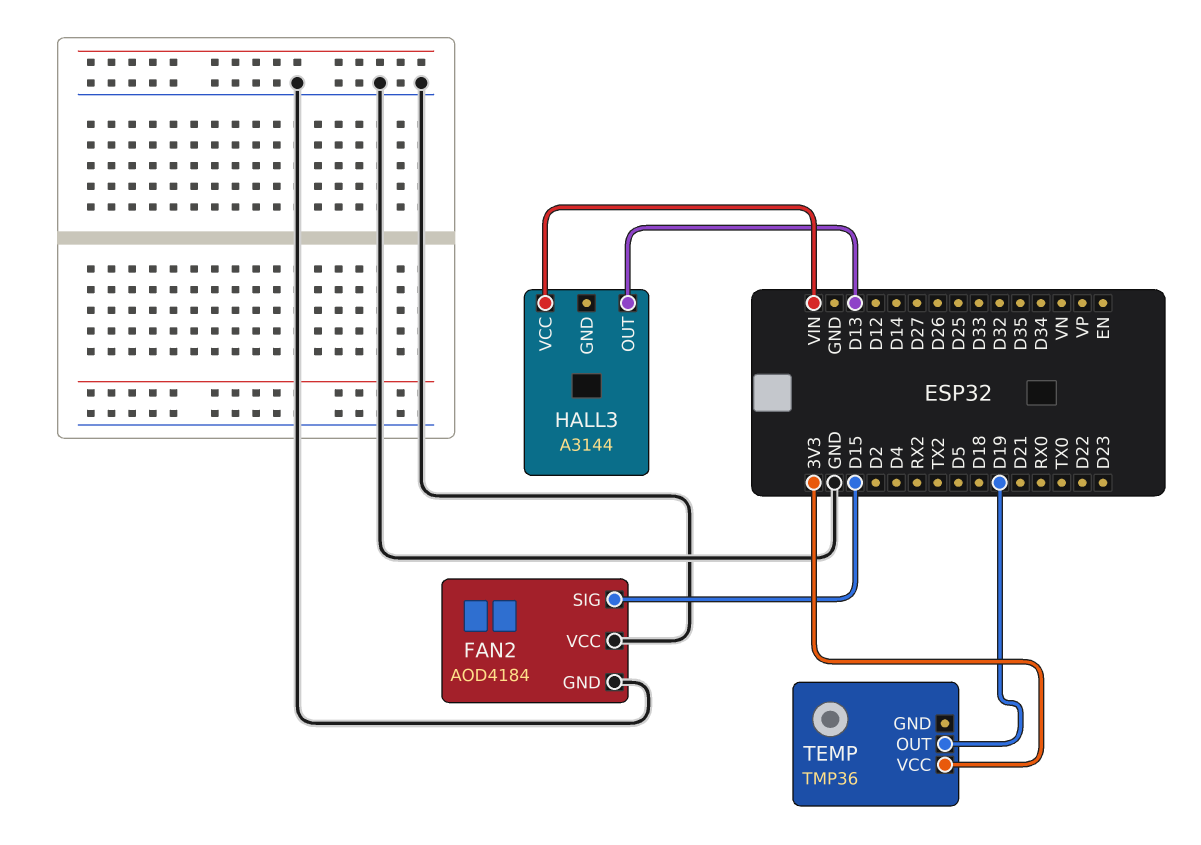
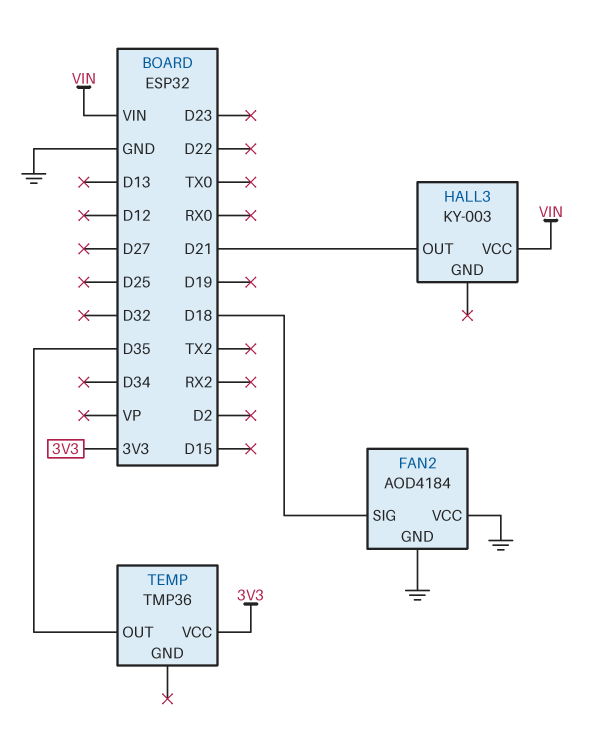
FAN2 pin SIG: D15 -> D18
HALL3: A3144 -> KY-003
HALL3 pin OUT: D13 -> D21
TEMP pin OUT: D19 -> D35

